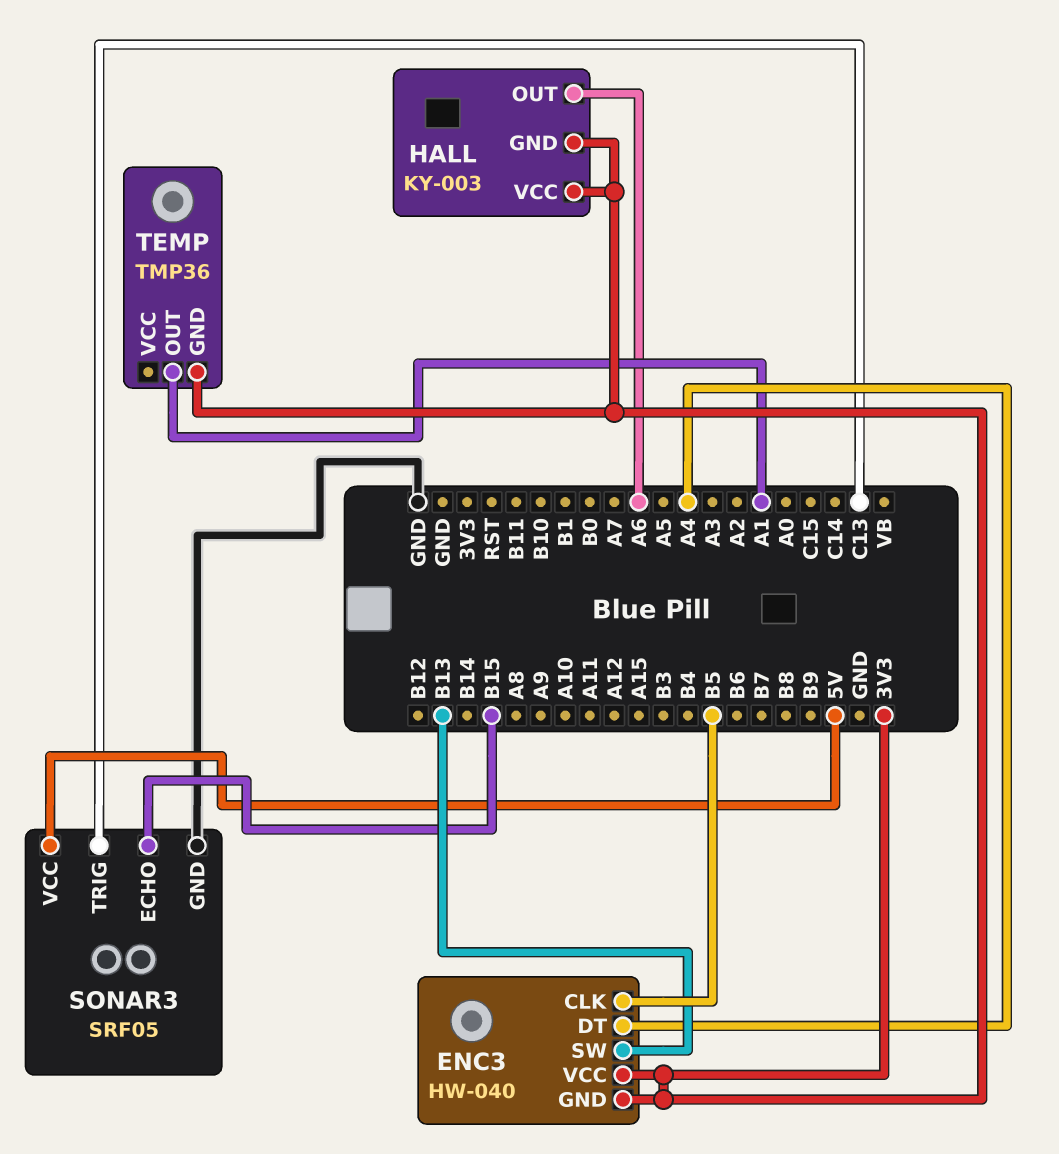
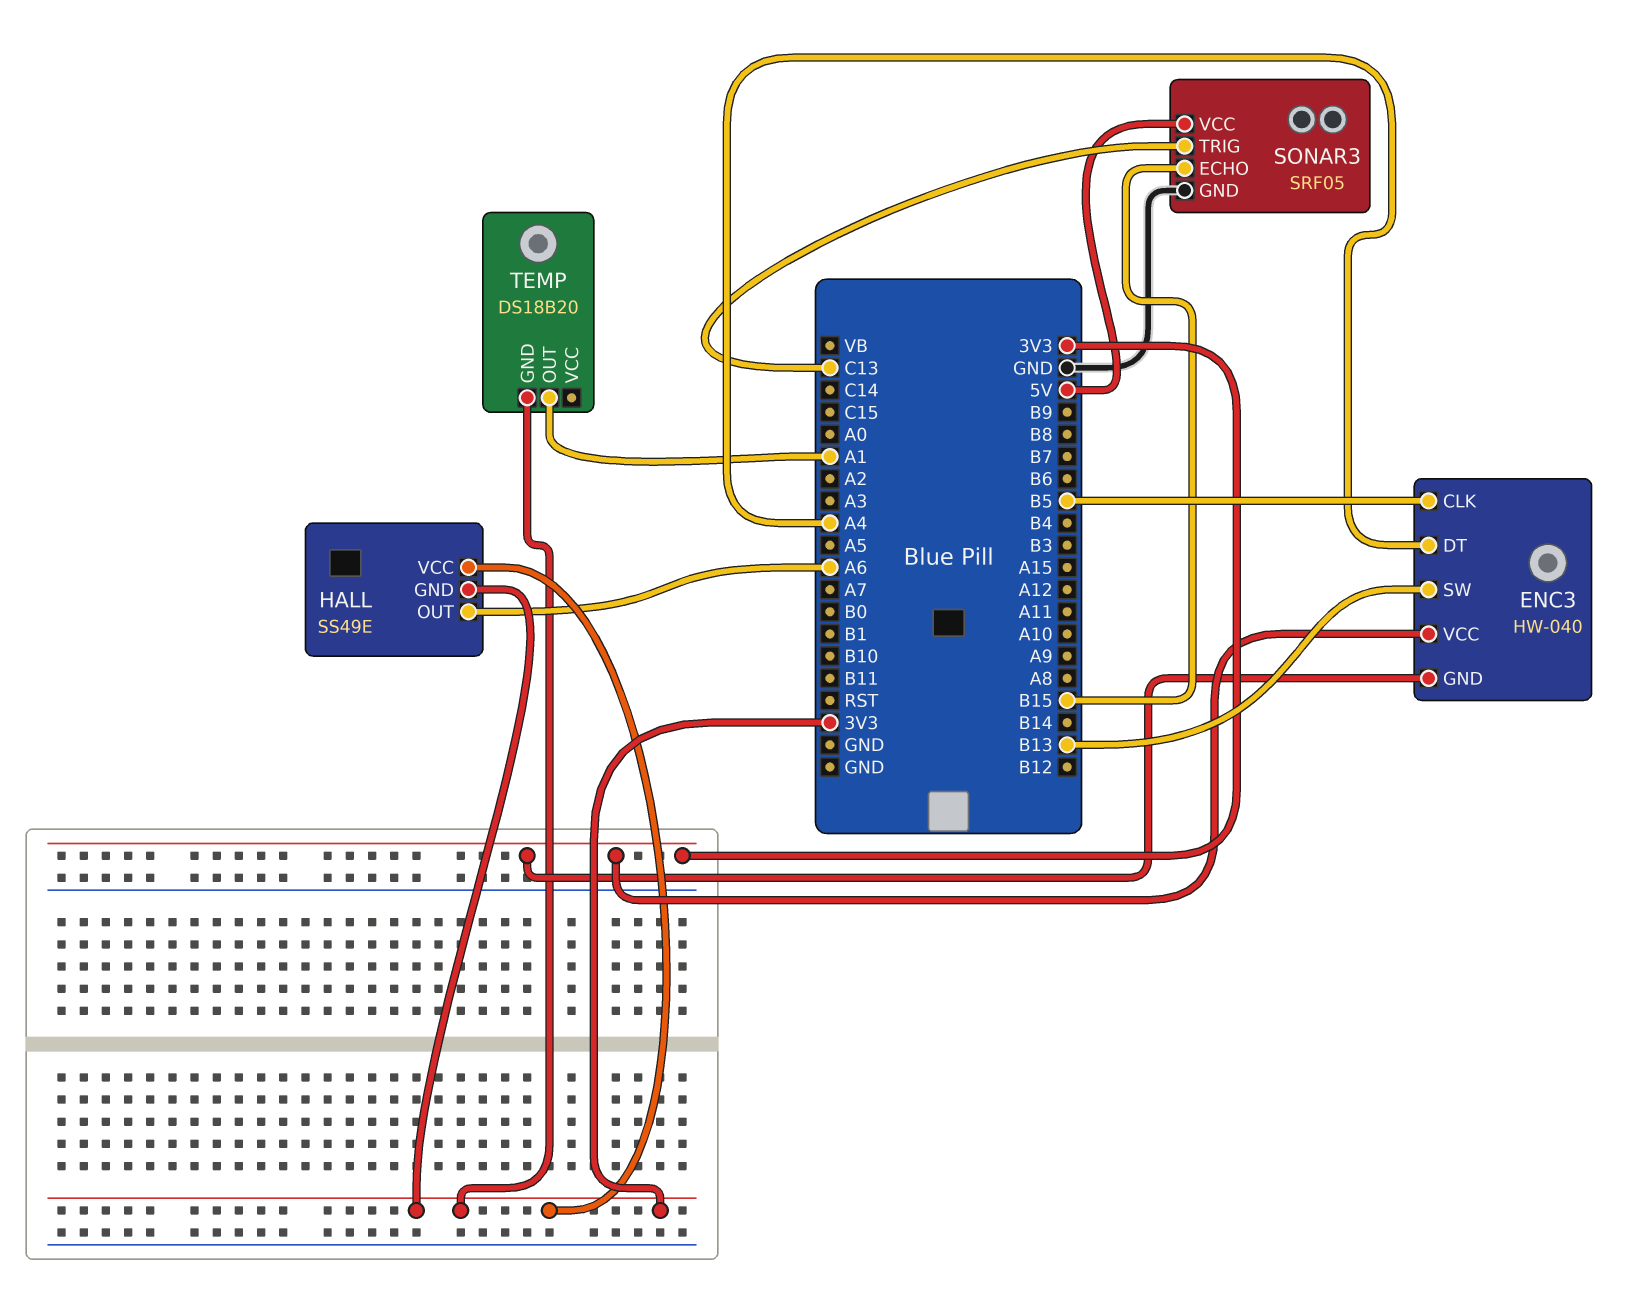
HALL: KY-003 -> SS49E
TEMP: TMP36 -> DS18B20

